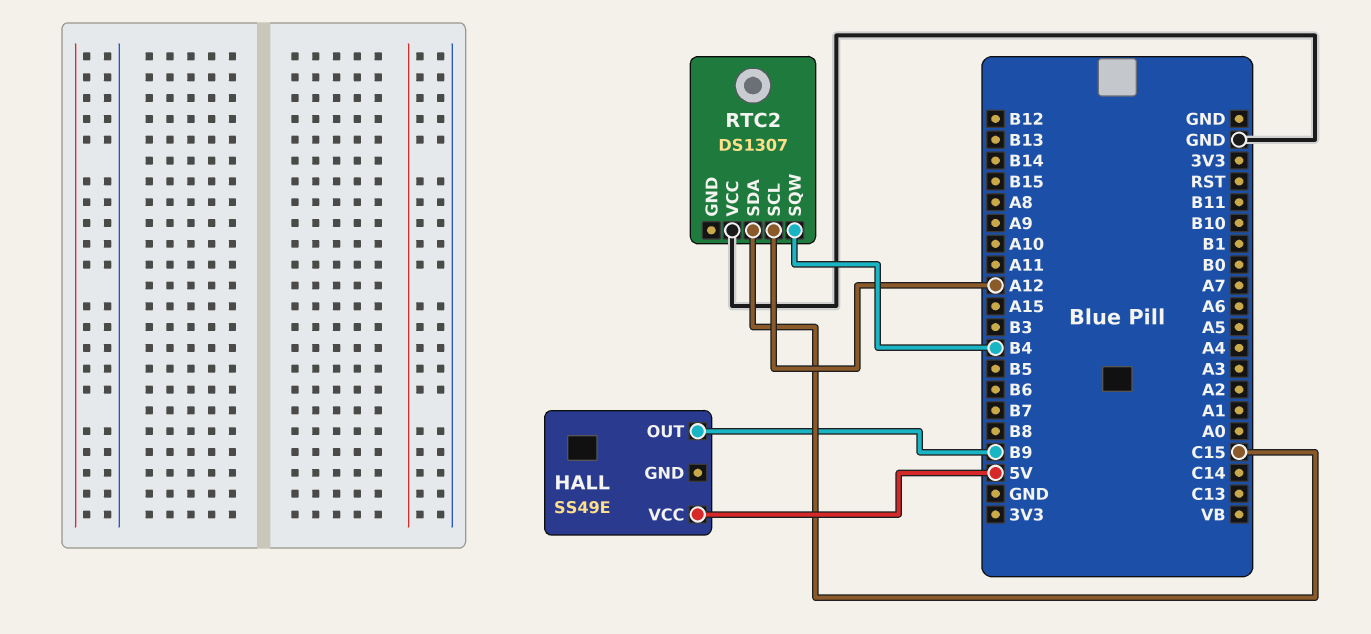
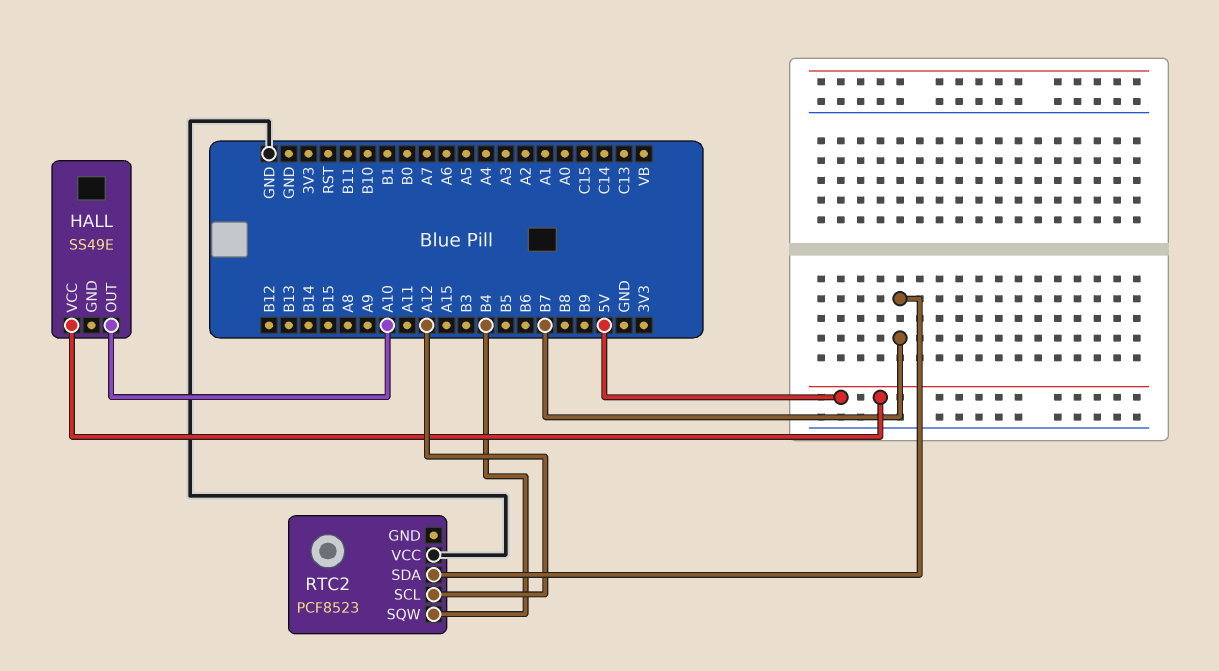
HALL pin OUT: B9 -> A10
RTC2: DS1307 -> PCF8523
RTC2 pin SDA: C15 -> B7

